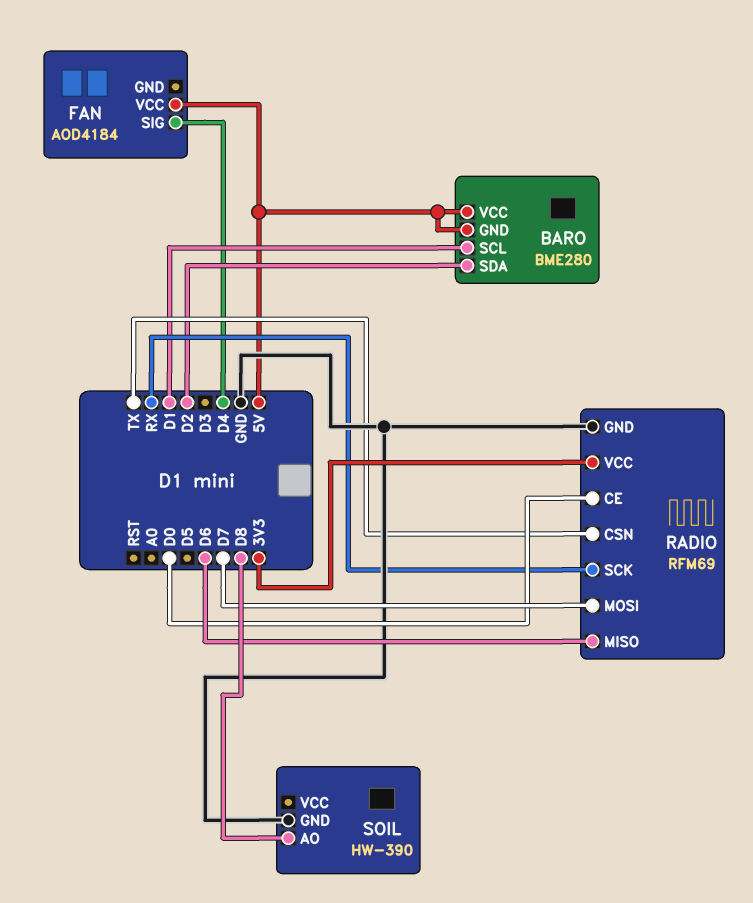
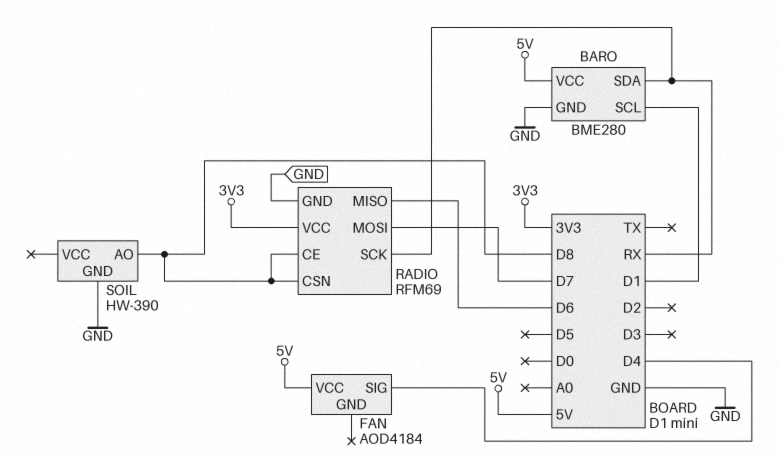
BARO pin GND: 5V -> GND
BARO pin SDA: D2 -> RX
RADIO pin CE: D0 -> D8
RADIO pin CSN: TX -> D8

